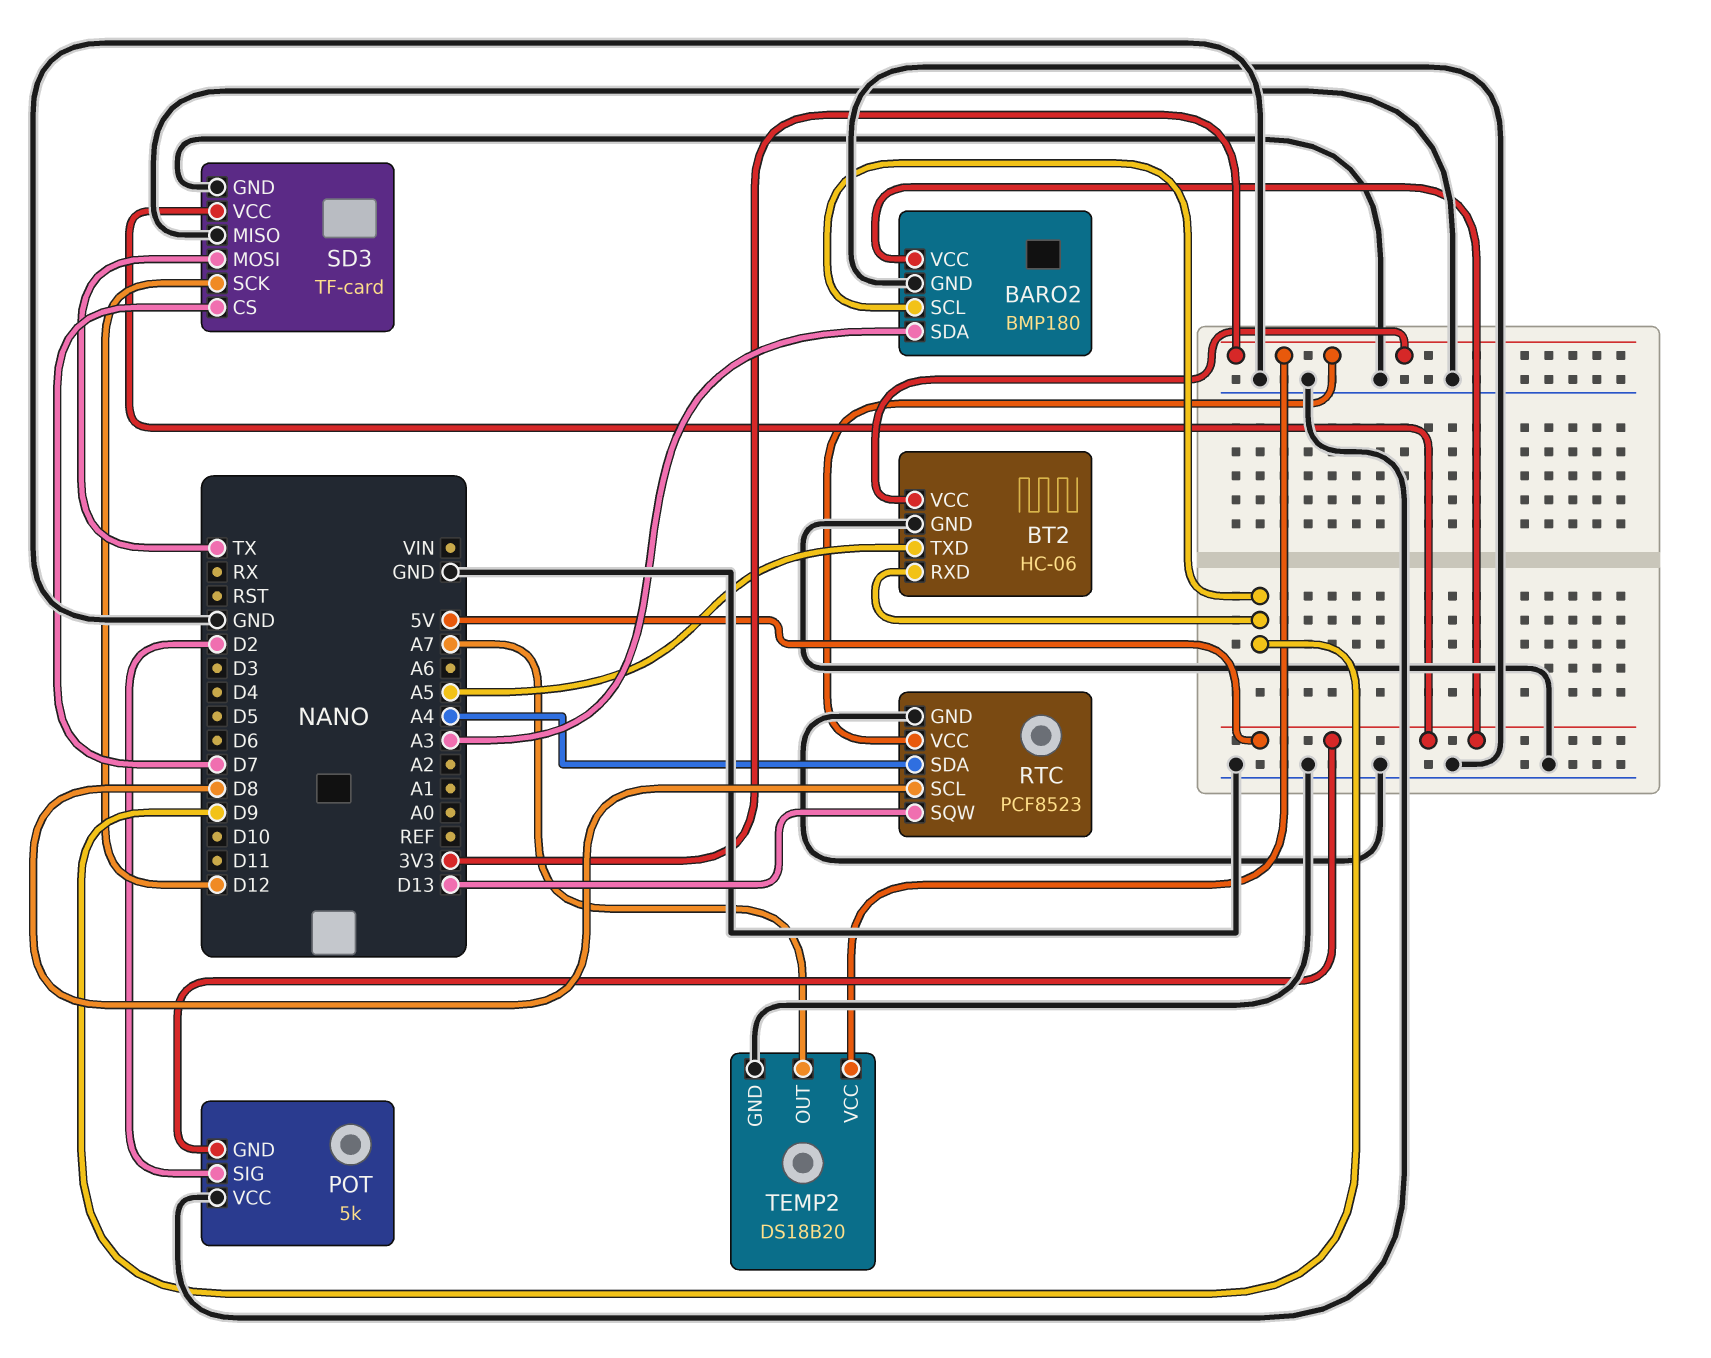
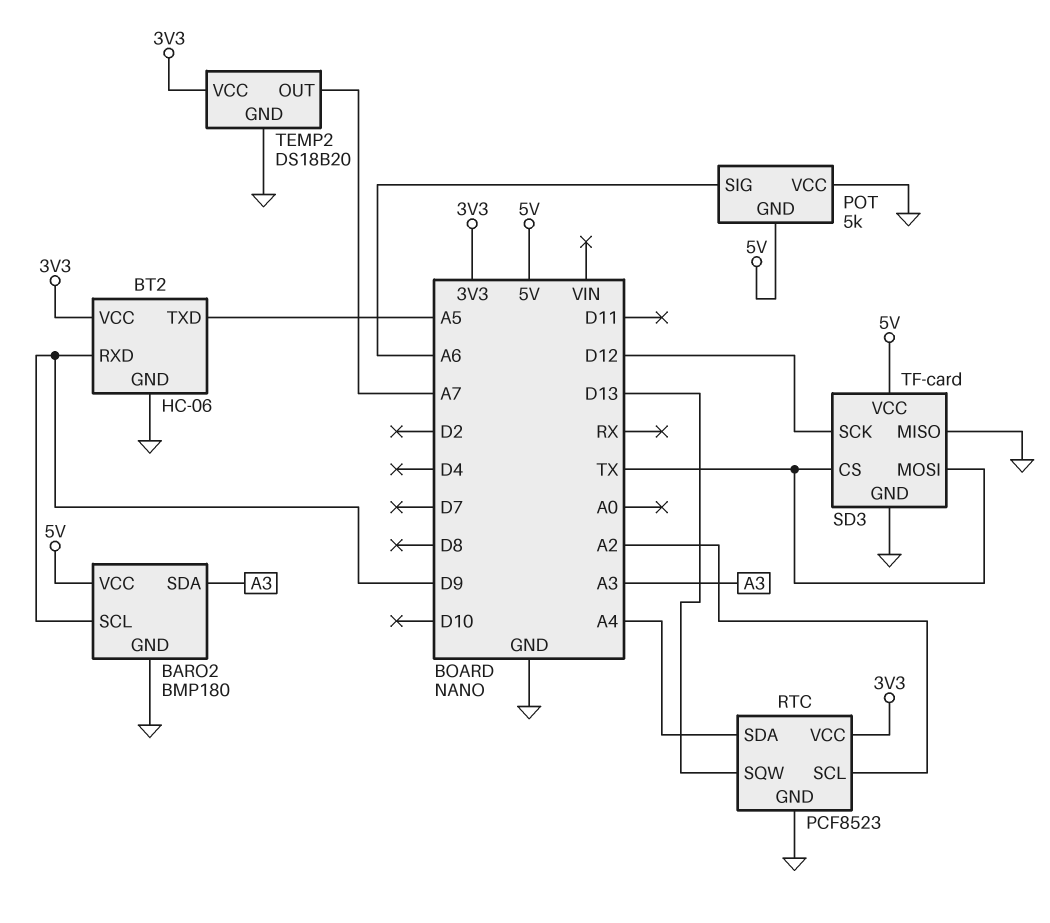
POT pin SIG: D2 -> A6
RTC pin SCL: D8 -> A2
SD3 pin CS: D7 -> TX

